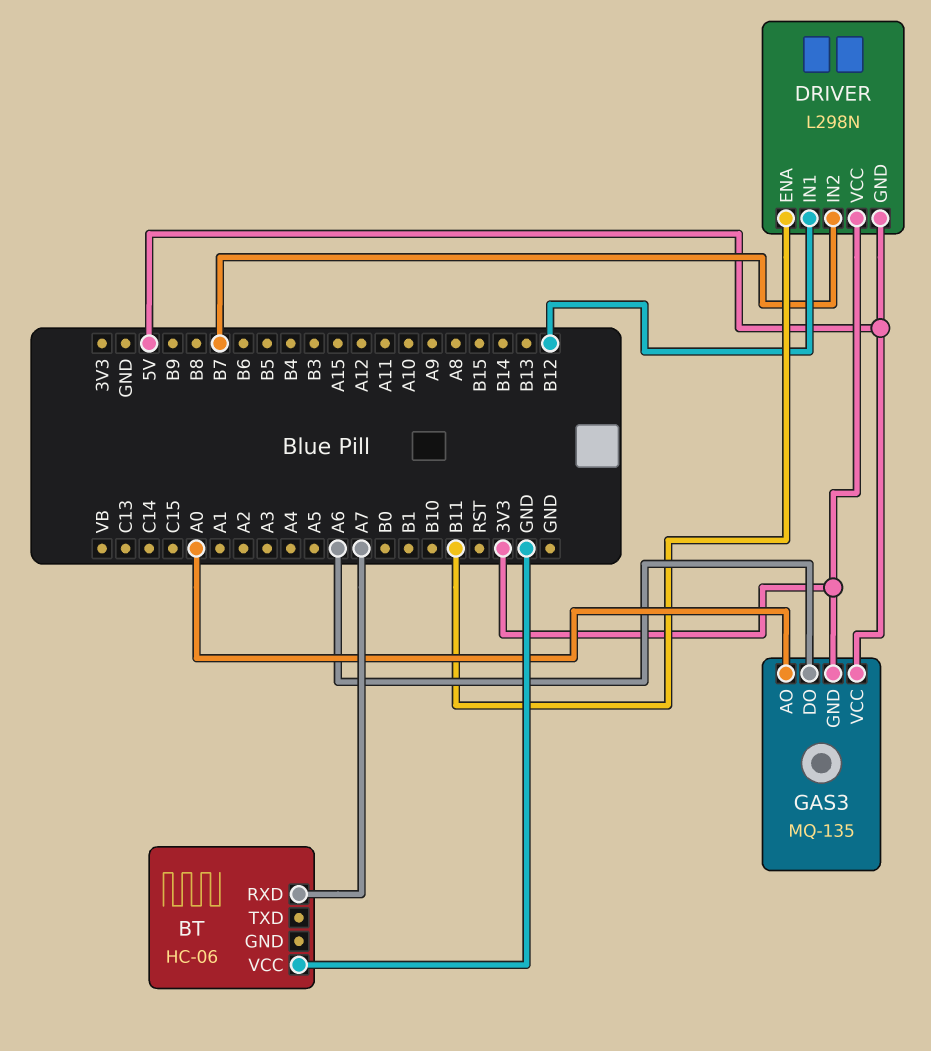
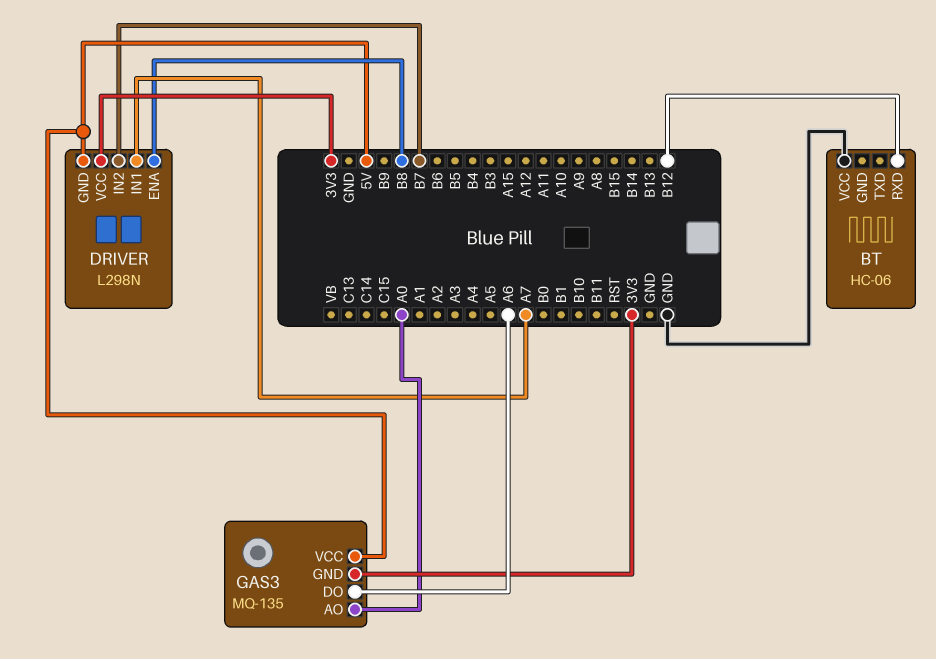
BT pin RXD: A7 -> B12
DRIVER pin ENA: B11 -> B8
DRIVER pin IN1: B12 -> A7

